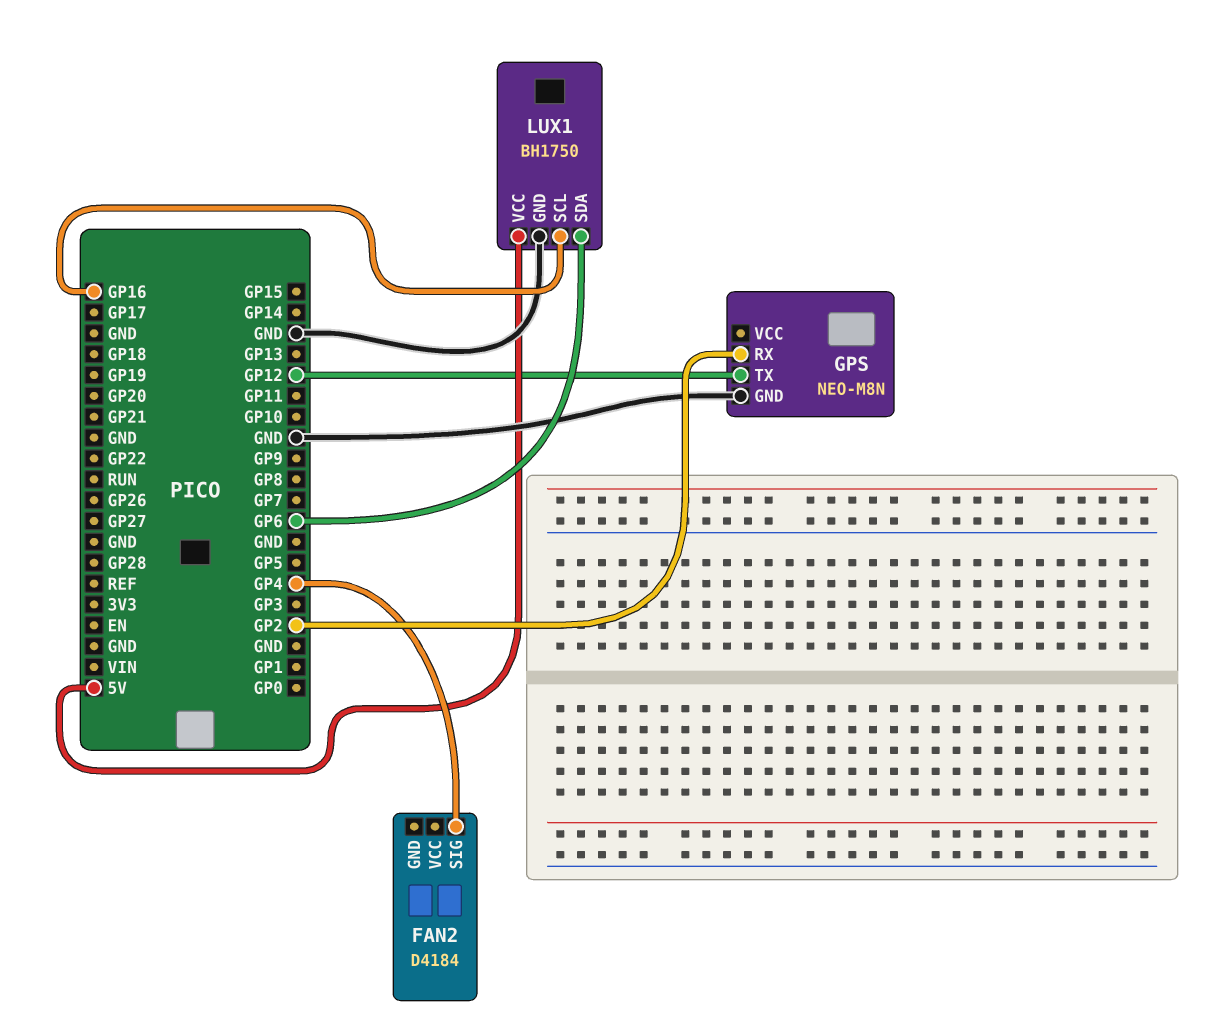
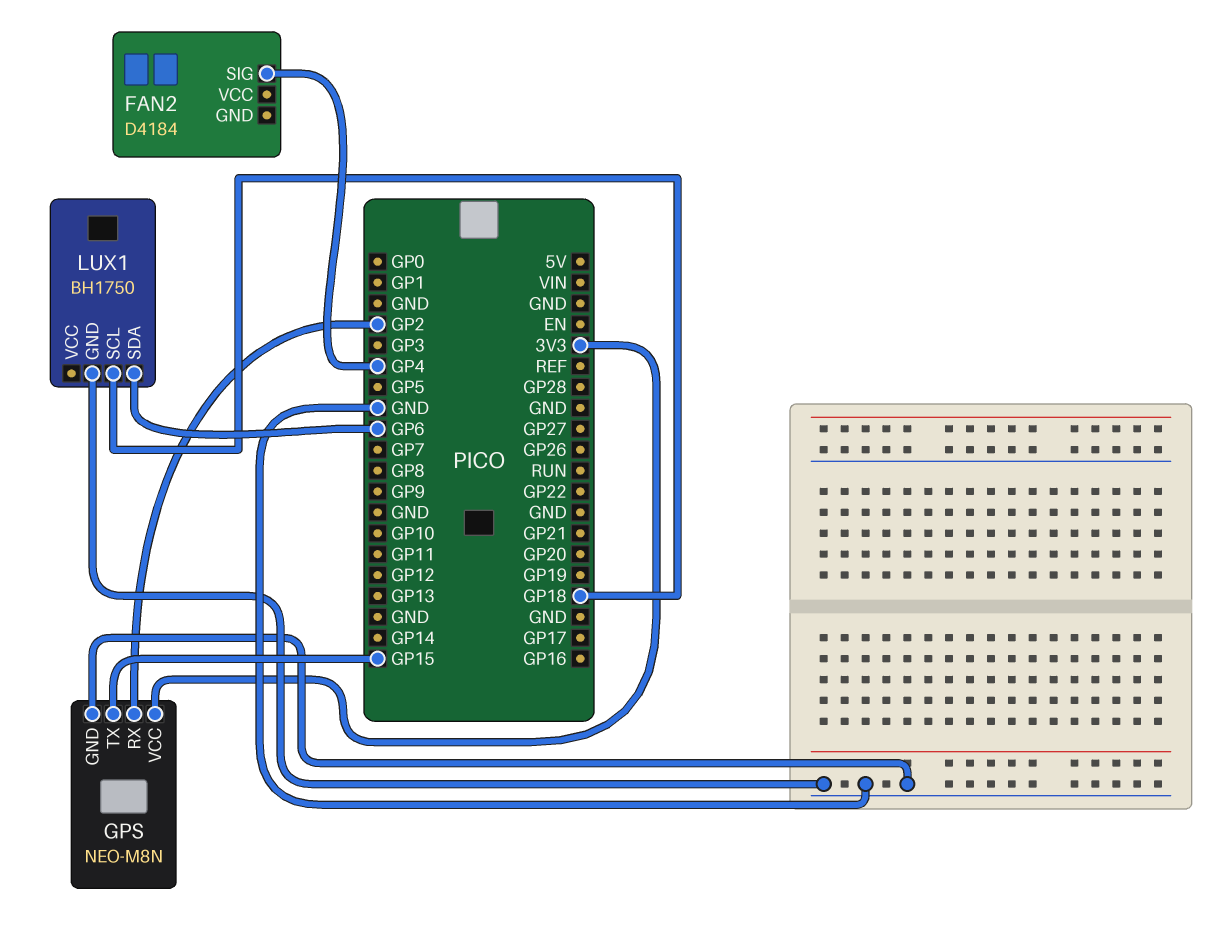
GPS pin TX: GP12 -> GP15
GPS pin VCC: none -> 3V3
LUX1 pin SCL: GP16 -> GP18
LUX1 pin VCC: 5V -> none

